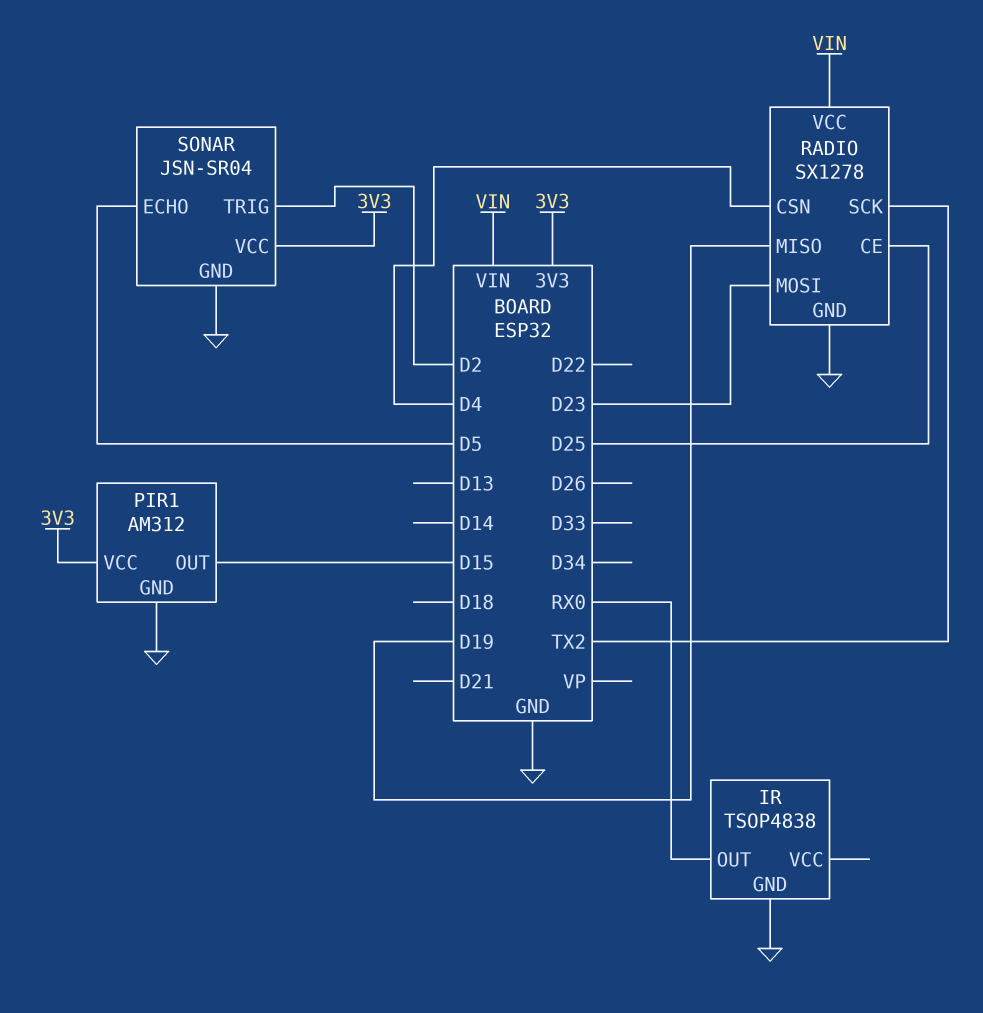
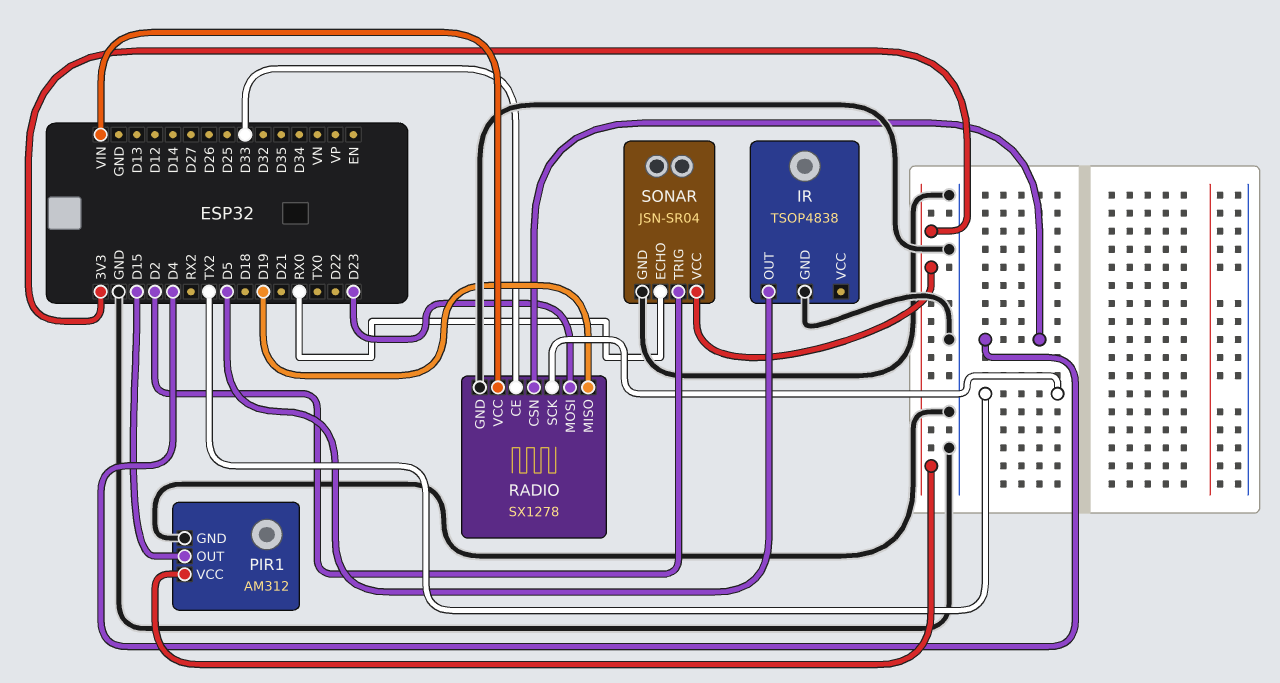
IR pin OUT: RX0 -> D5
RADIO pin CE: D25 -> D33
SONAR pin ECHO: D5 -> RX0

